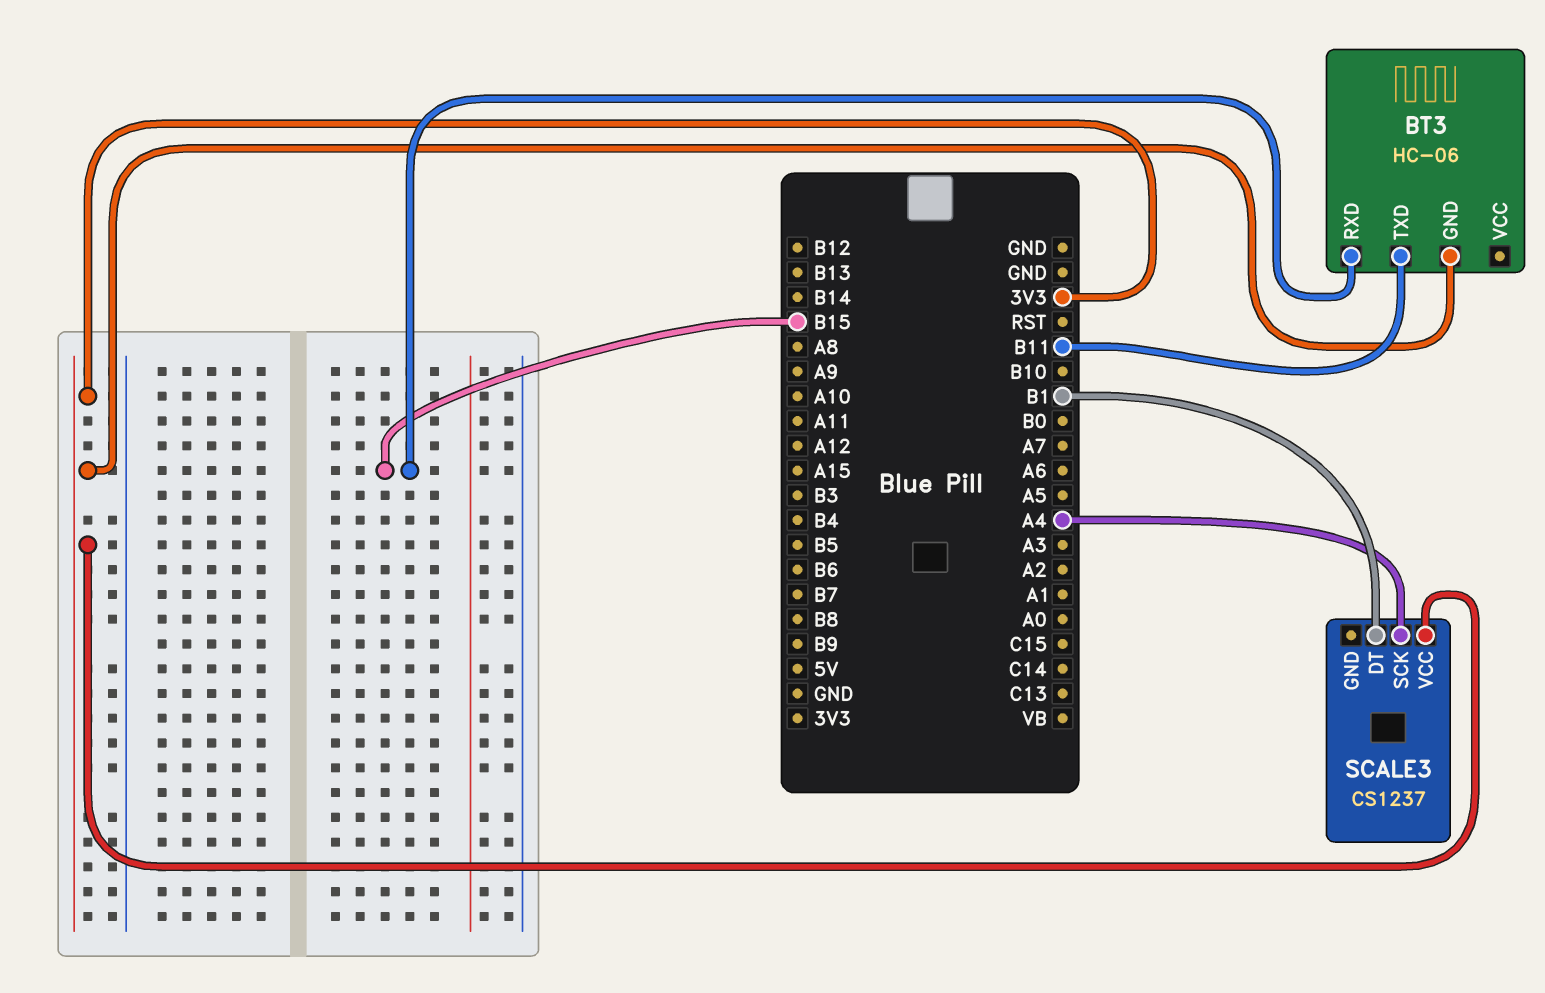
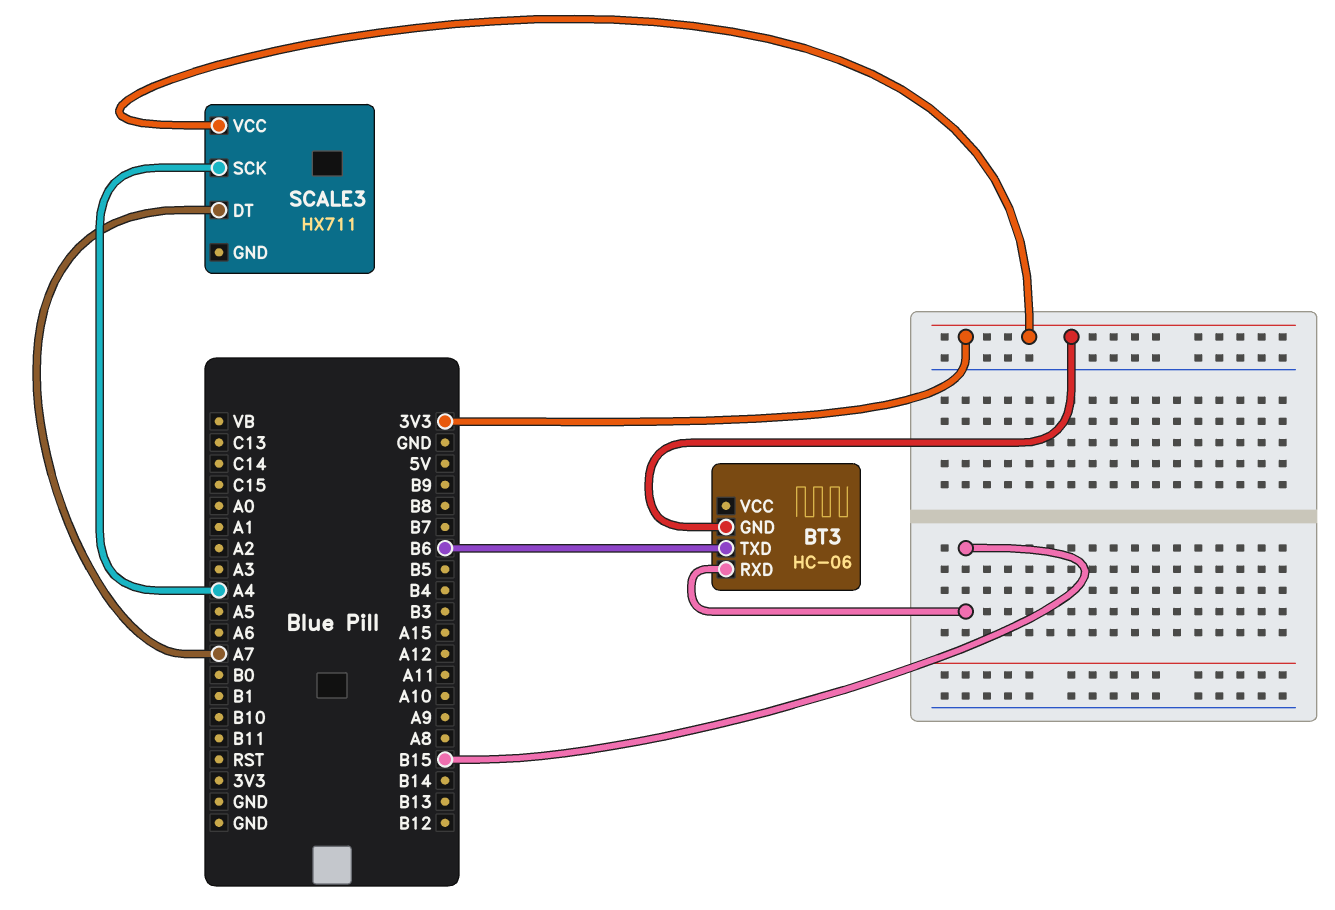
BT3 pin TXD: B11 -> B6
SCALE3: CS1237 -> HX711
SCALE3 pin DT: B1 -> A7

